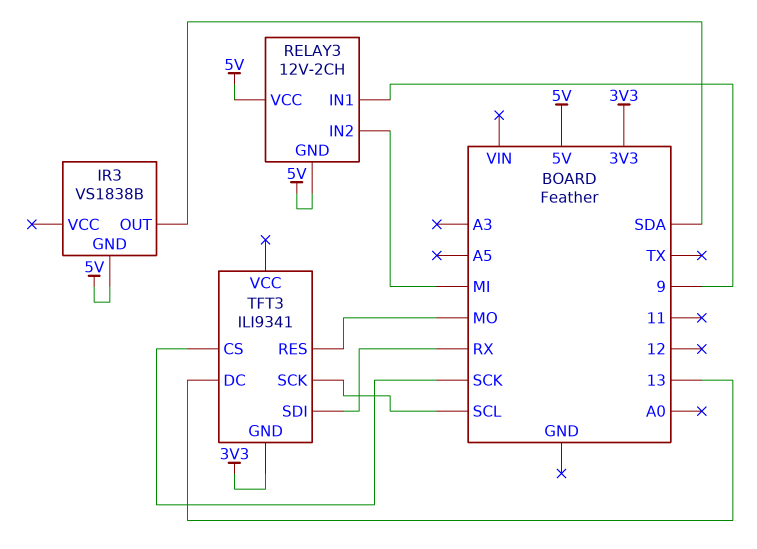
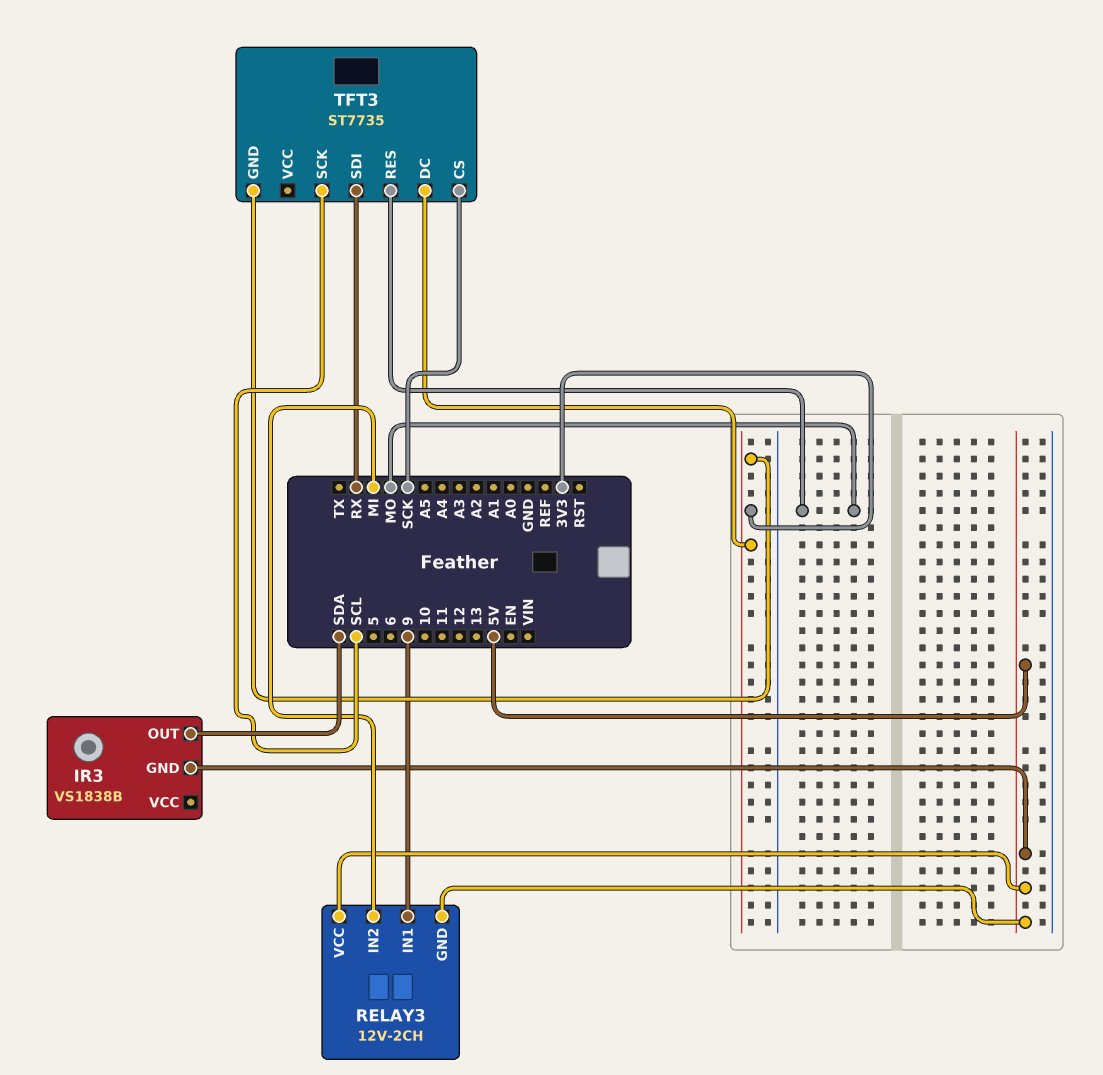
TFT3: ILI9341 -> ST7735
TFT3 pin DC: 13 -> 3V3

